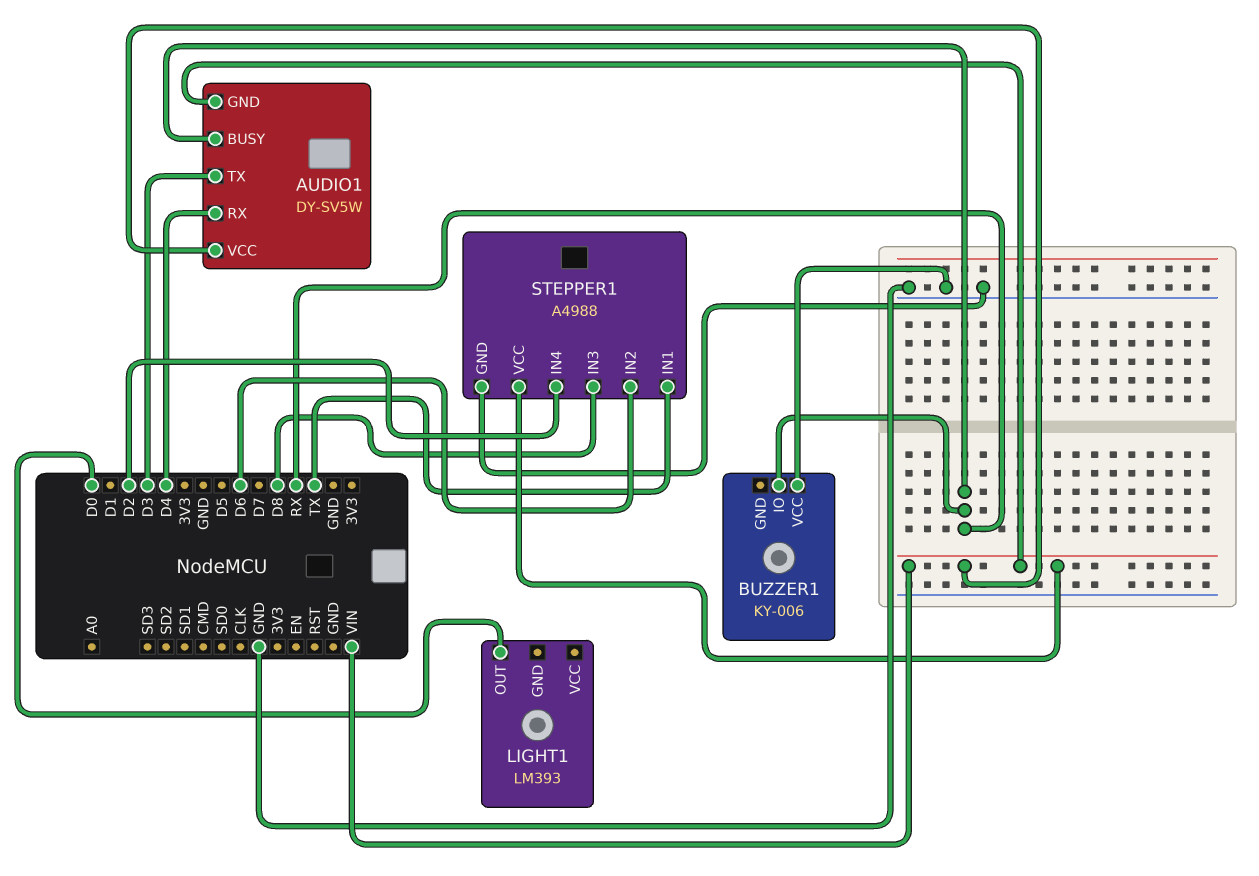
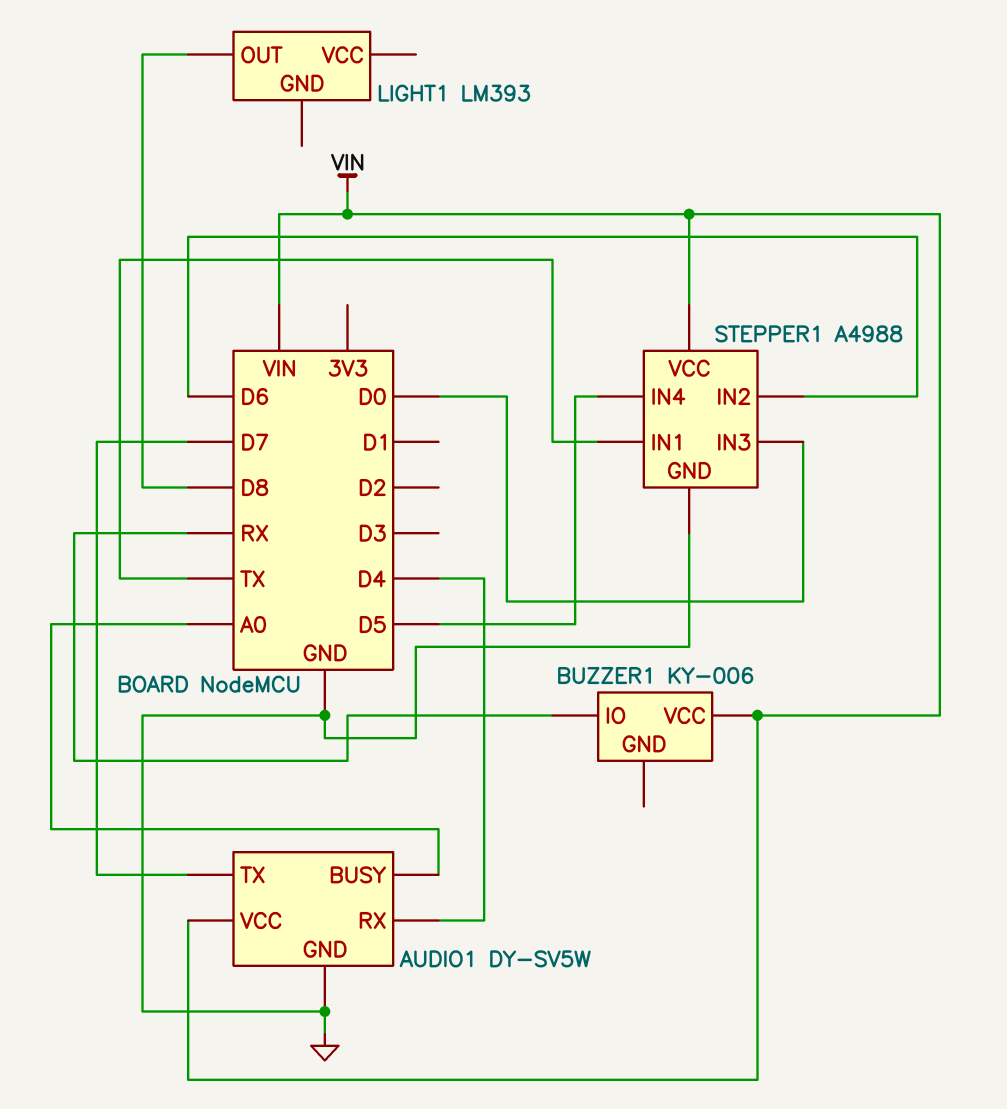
AUDIO1 pin BUSY: RX -> A0
AUDIO1 pin GND: VIN -> GND
AUDIO1 pin TX: D3 -> D7
BUZZER1 pin VCC: GND -> VIN
LIGHT1 pin OUT: D0 -> D8
STEPPER1 pin IN3: D8 -> D0
STEPPER1 pin IN4: D2 -> D5

